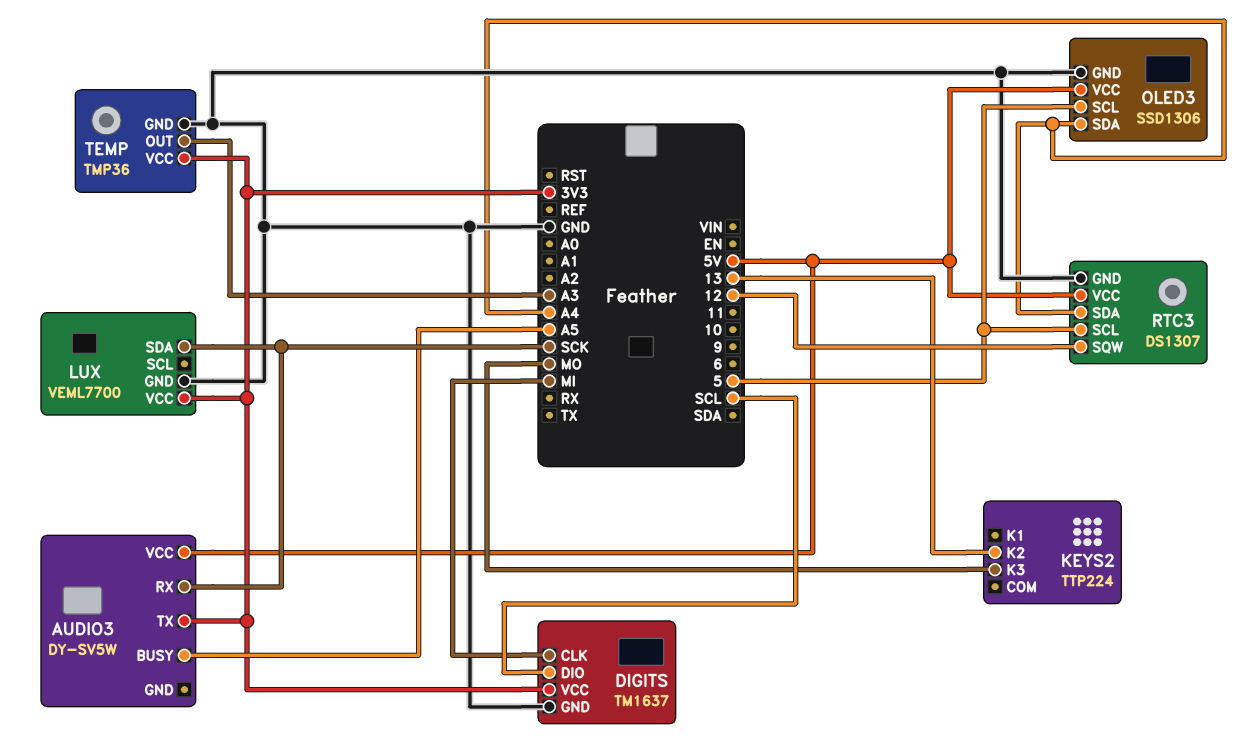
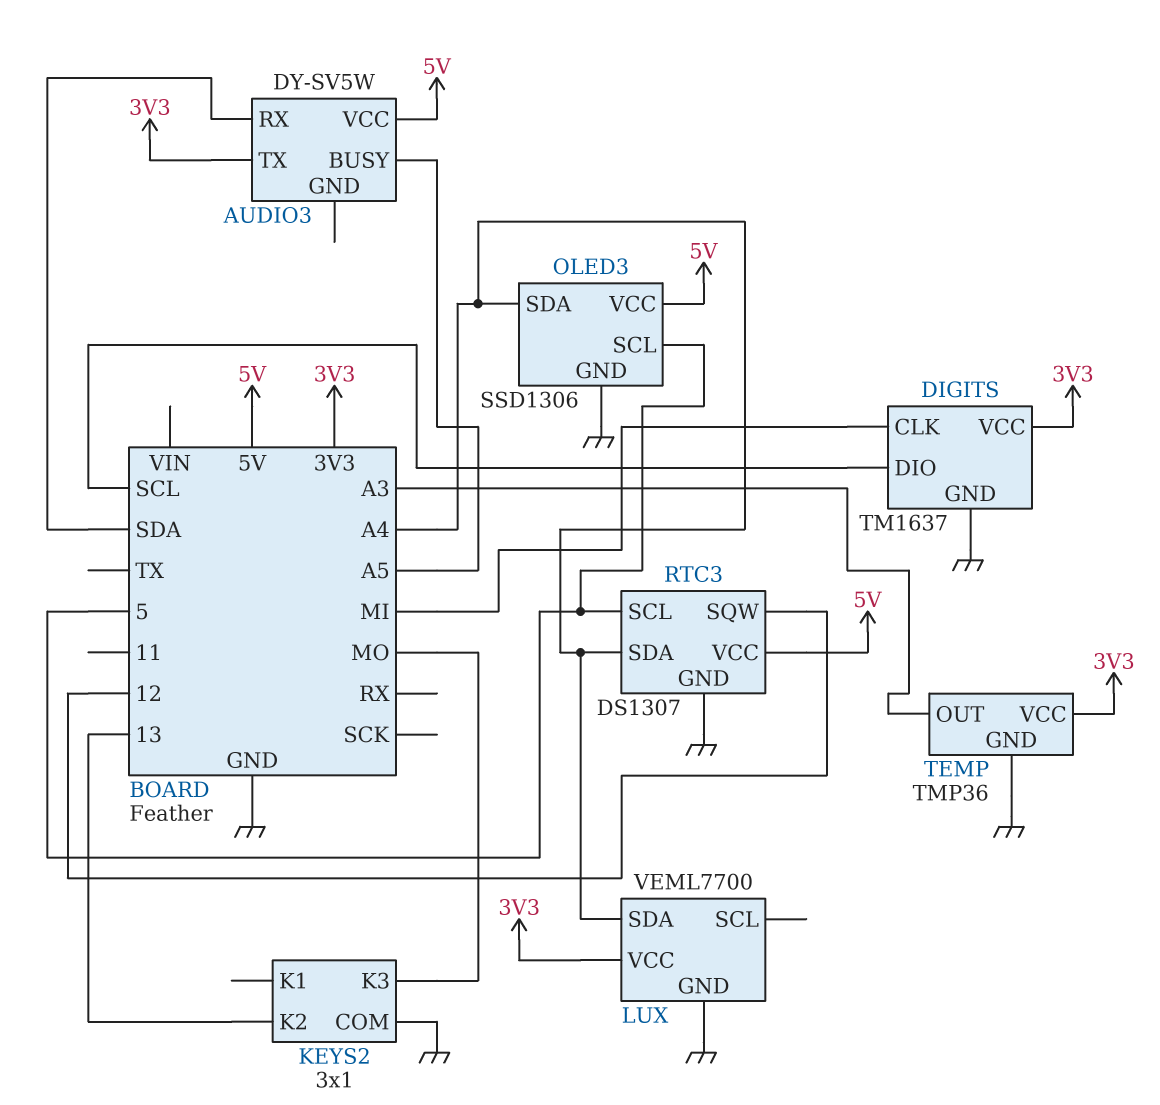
AUDIO3 pin RX: SCK -> SDA
KEYS2: TTP224 -> 3x1
KEYS2 pin COM: none -> GND
LUX pin SDA: SCK -> A4

